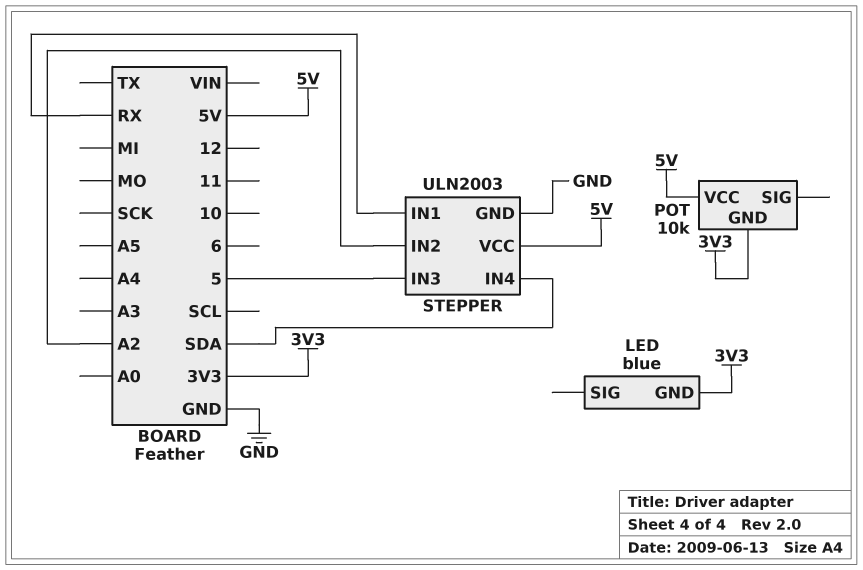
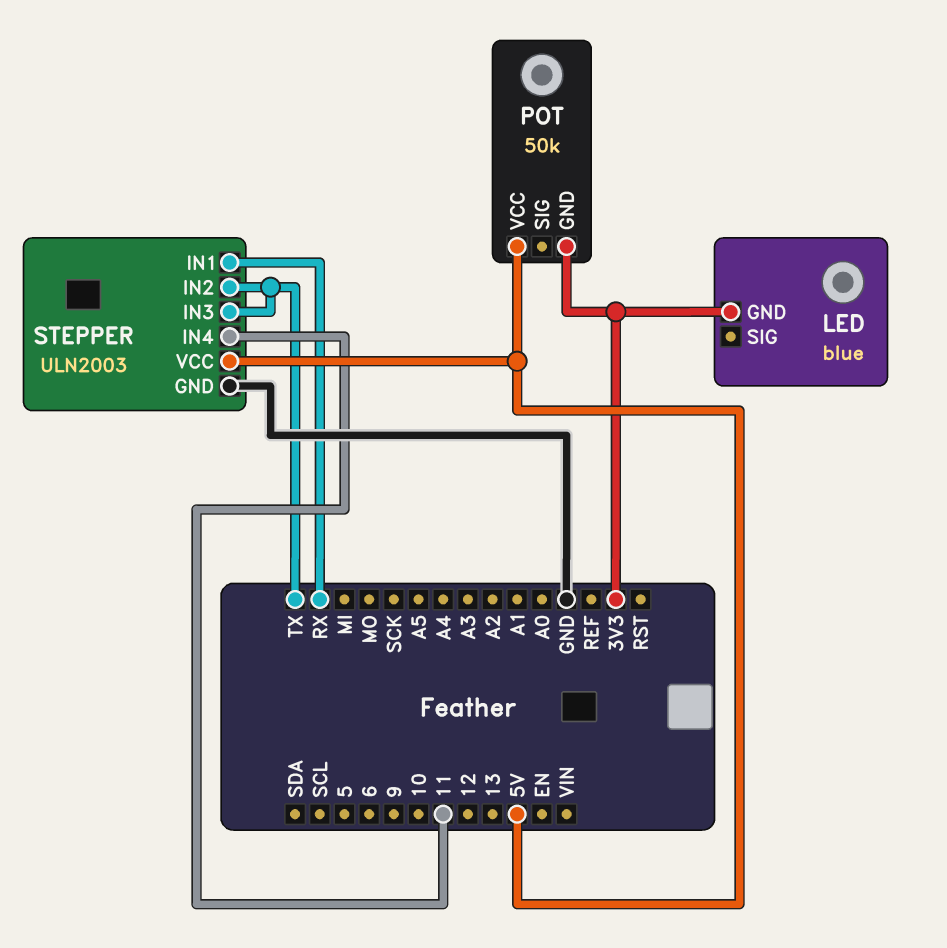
POT: 10k -> 50k
STEPPER pin IN2: A2 -> TX
STEPPER pin IN3: 5 -> TX
STEPPER pin IN4: SDA -> 11

